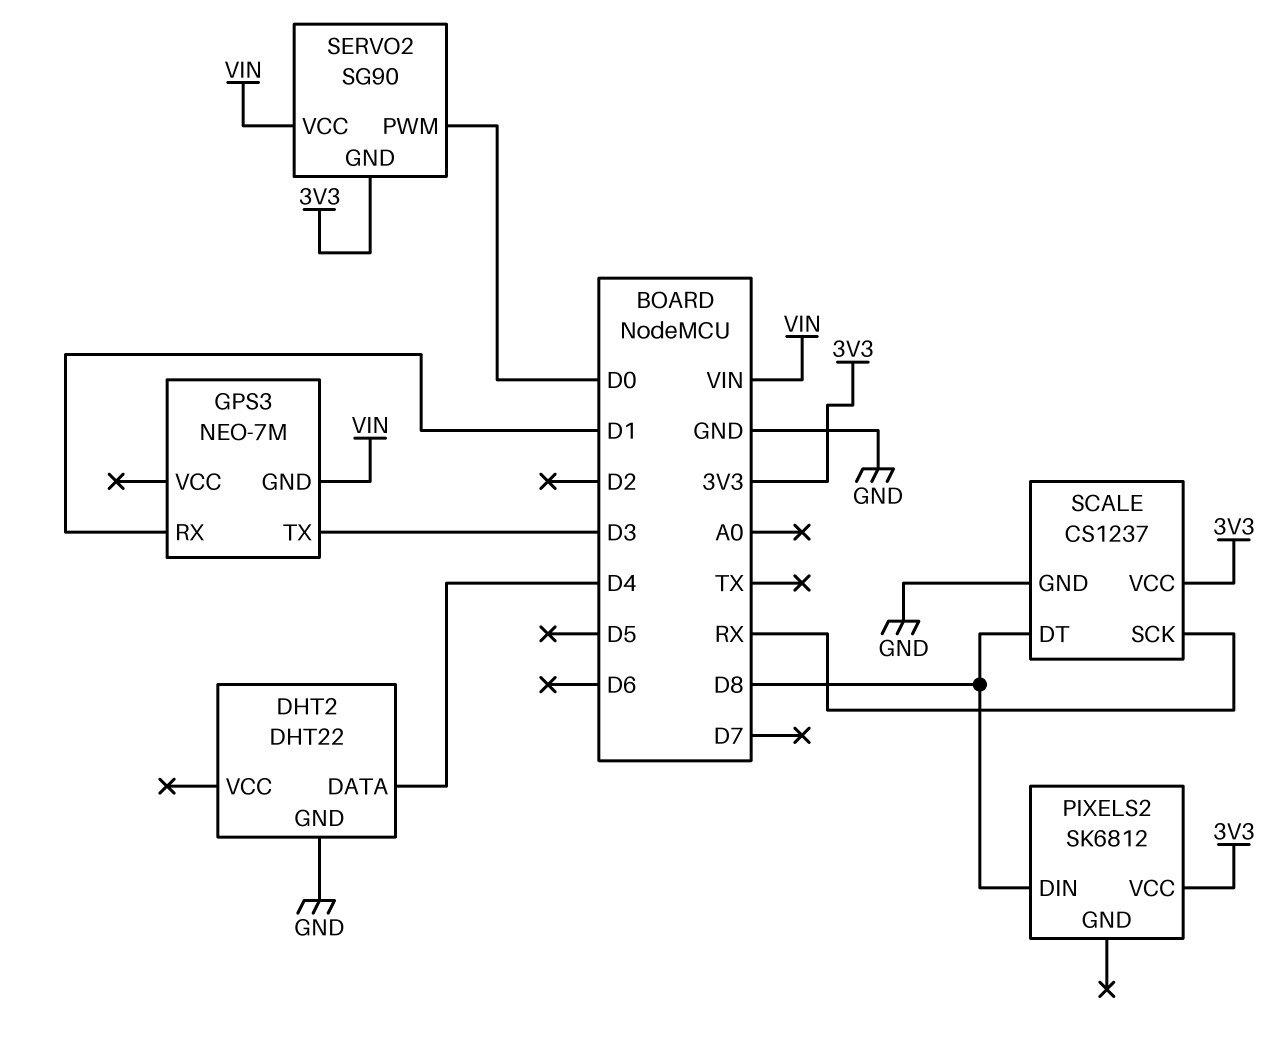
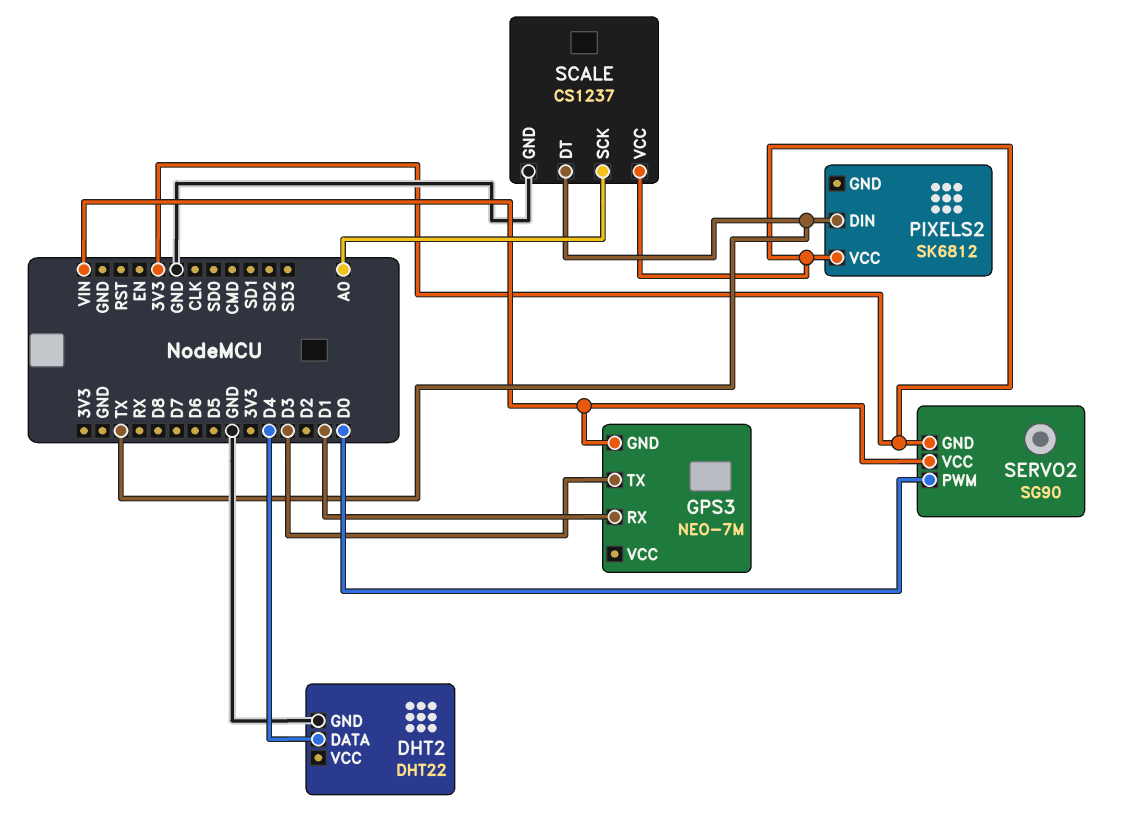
PIXELS2 pin DIN: D8 -> TX
SCALE pin DT: D8 -> TX
SCALE pin SCK: RX -> A0

